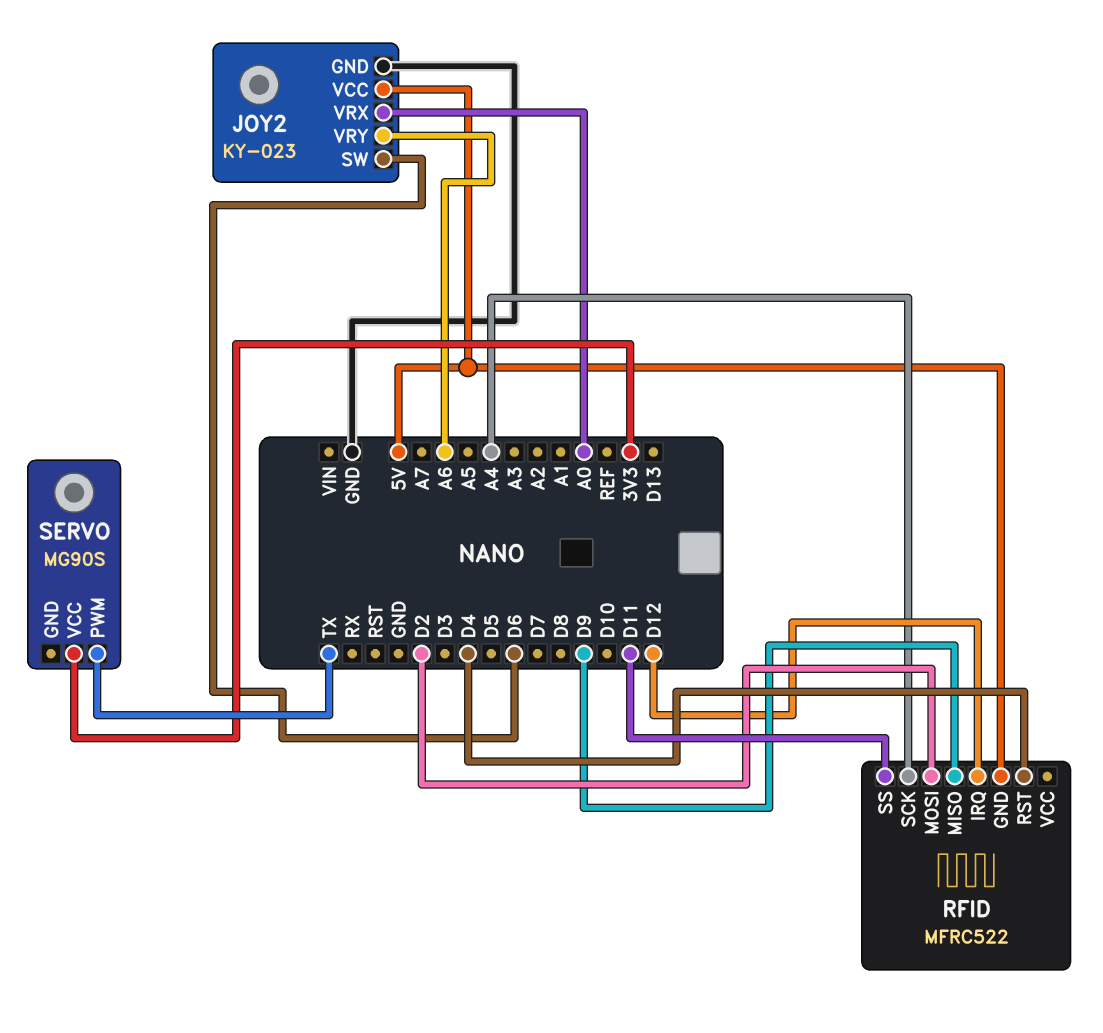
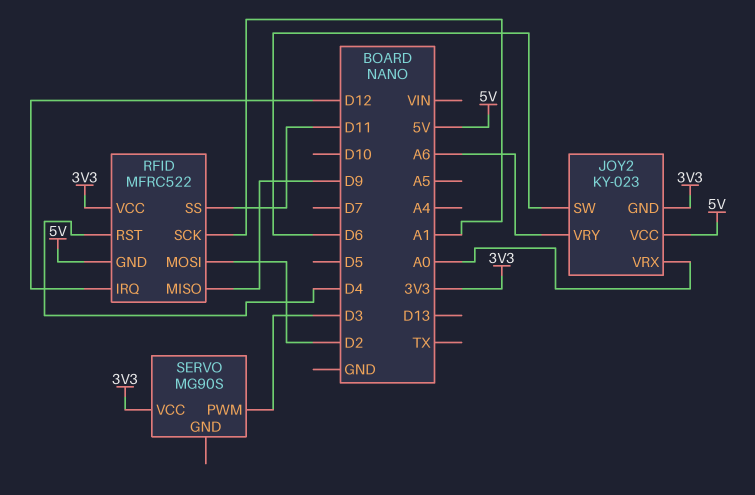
JOY2 pin GND: GND -> 3V3
RFID pin SCK: A4 -> A1
RFID pin VCC: none -> 3V3
SERVO pin PWM: TX -> D3

